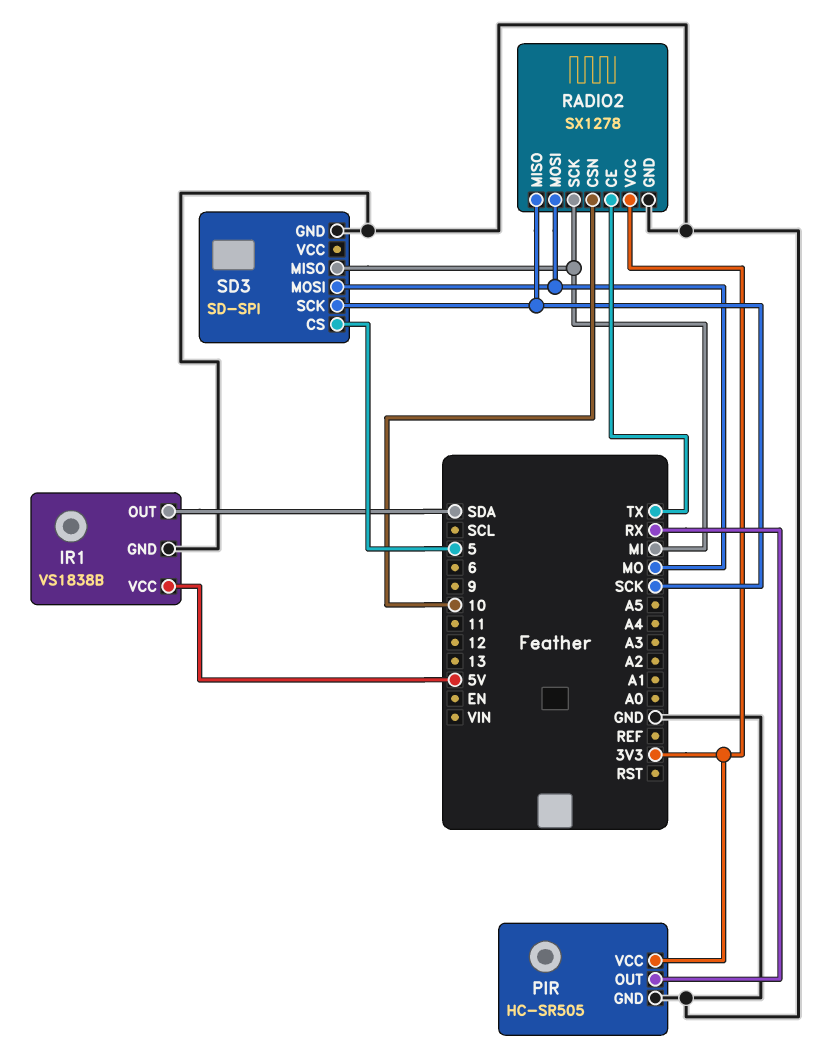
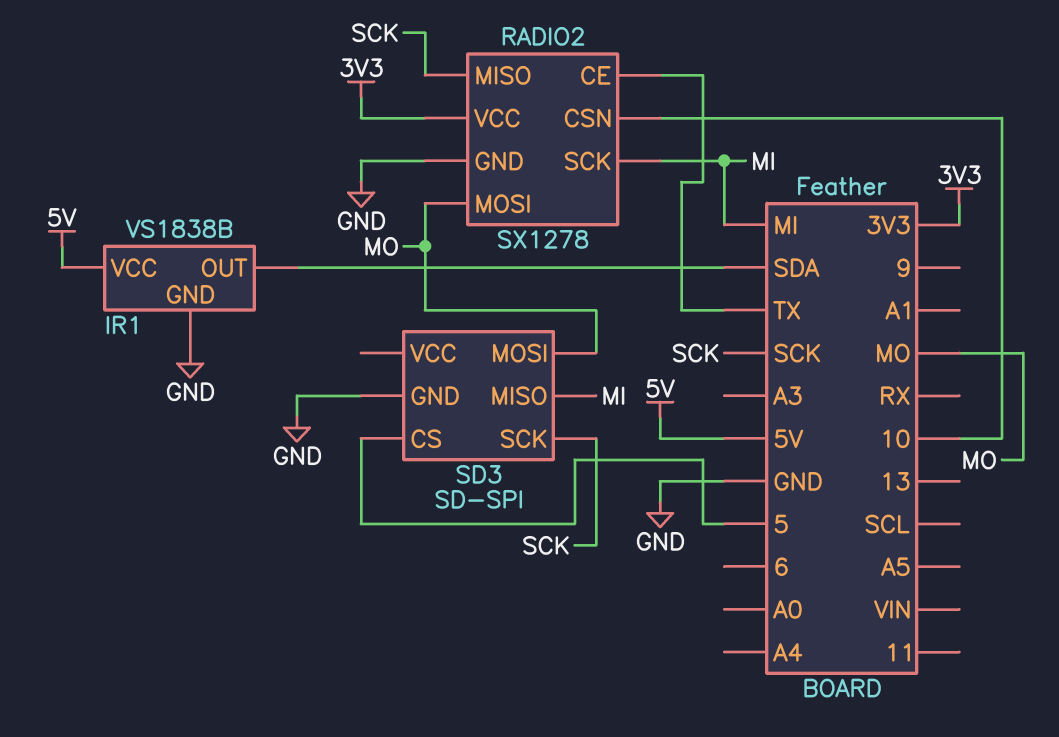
PIR: HC-SR505 -> none
PIR pin GND: GND -> none
PIR pin OUT: RX -> none
PIR pin VCC: 3V3 -> none

